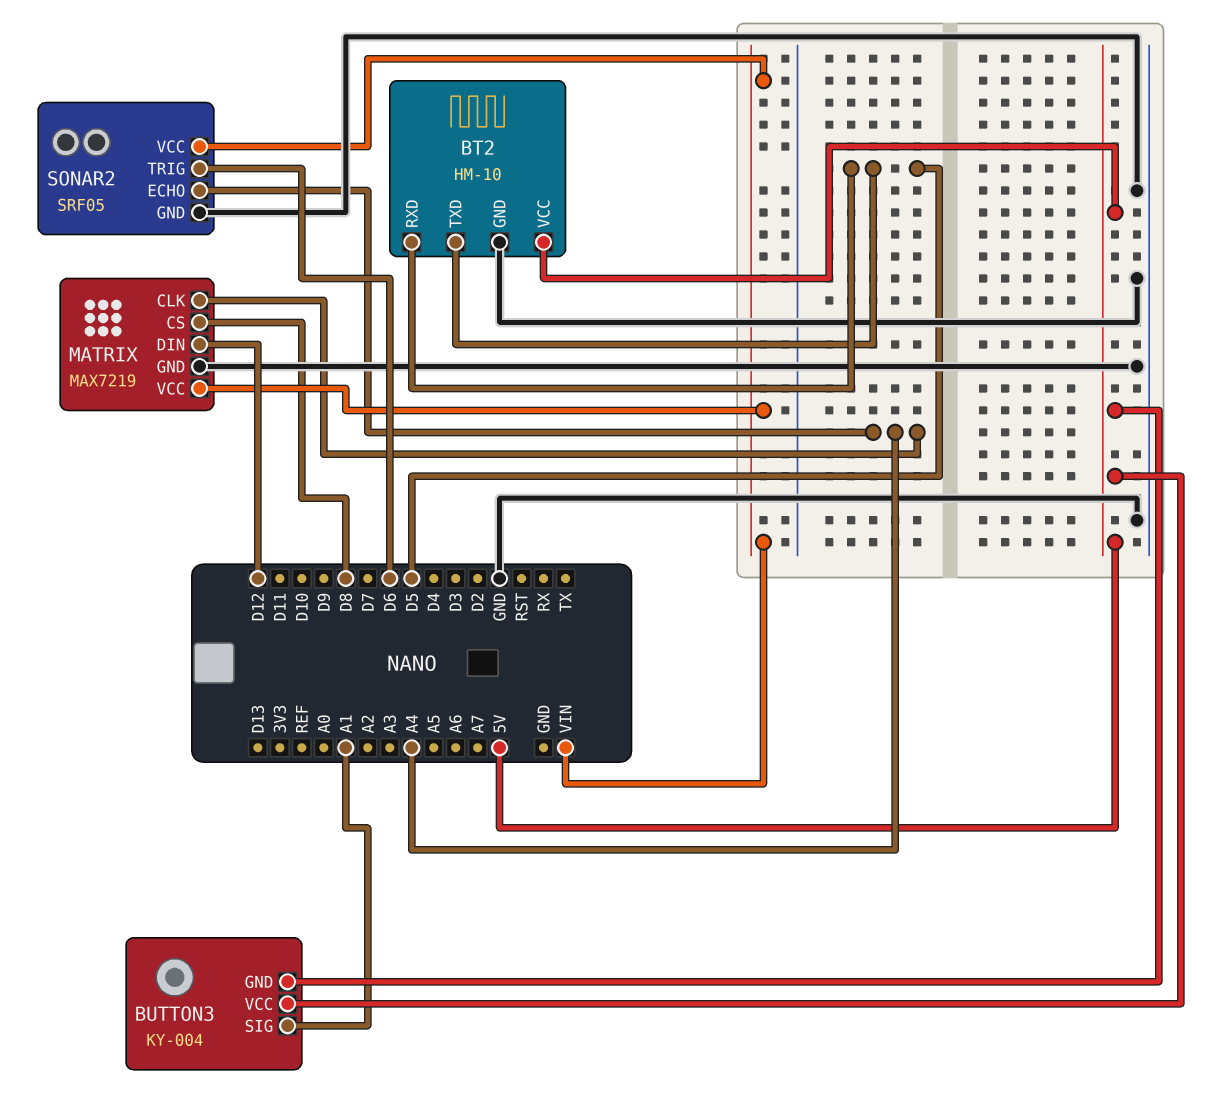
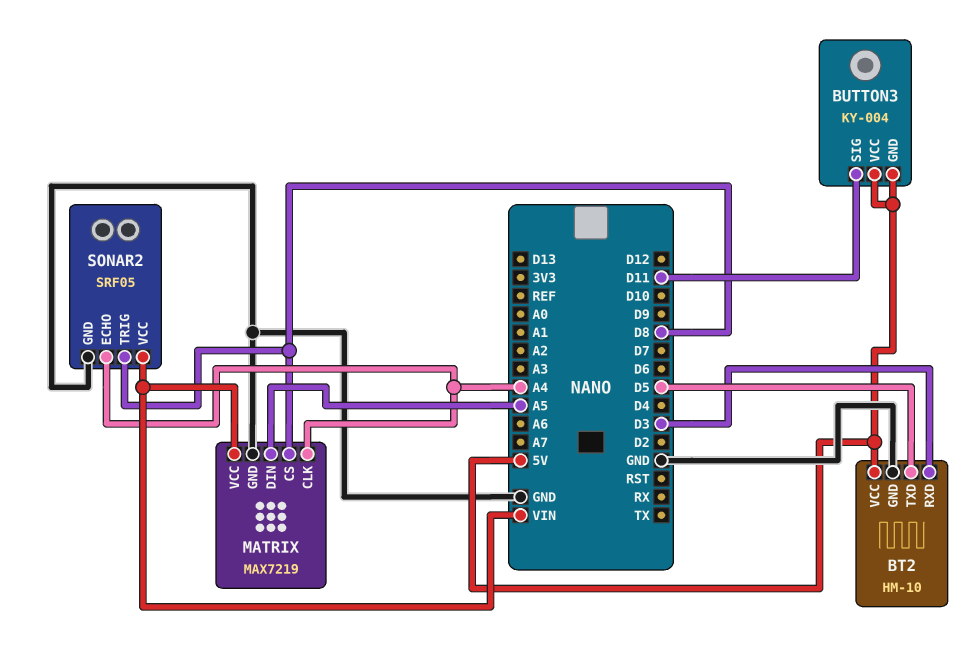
BT2 pin RXD: D5 -> D3
BUTTON3 pin SIG: A1 -> D11
MATRIX pin DIN: D12 -> A5
SONAR2 pin TRIG: D6 -> D8

